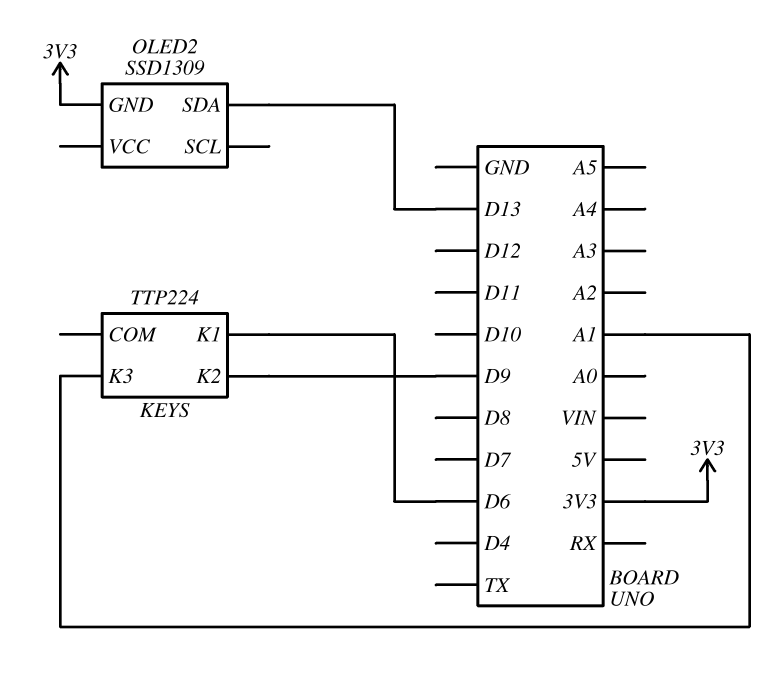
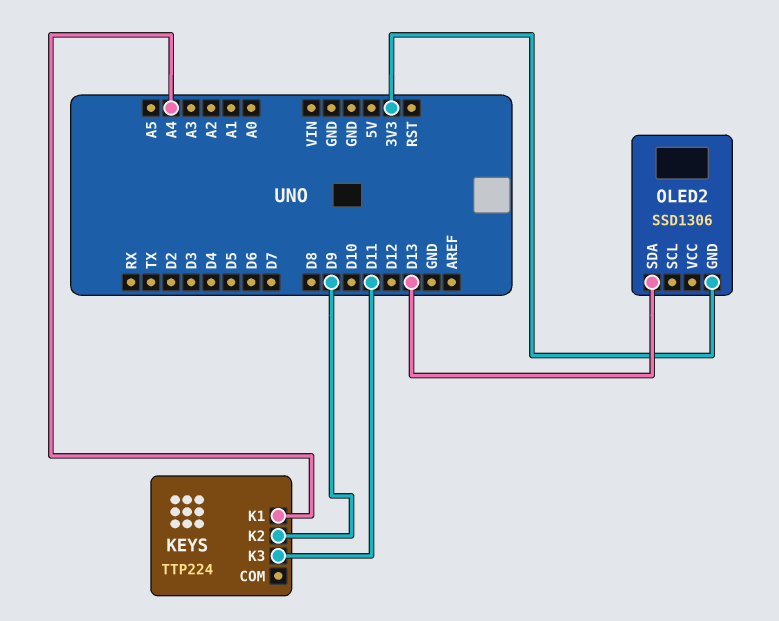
KEYS pin K1: D6 -> A4
KEYS pin K3: A1 -> D11
OLED2: SSD1309 -> SSD1306

